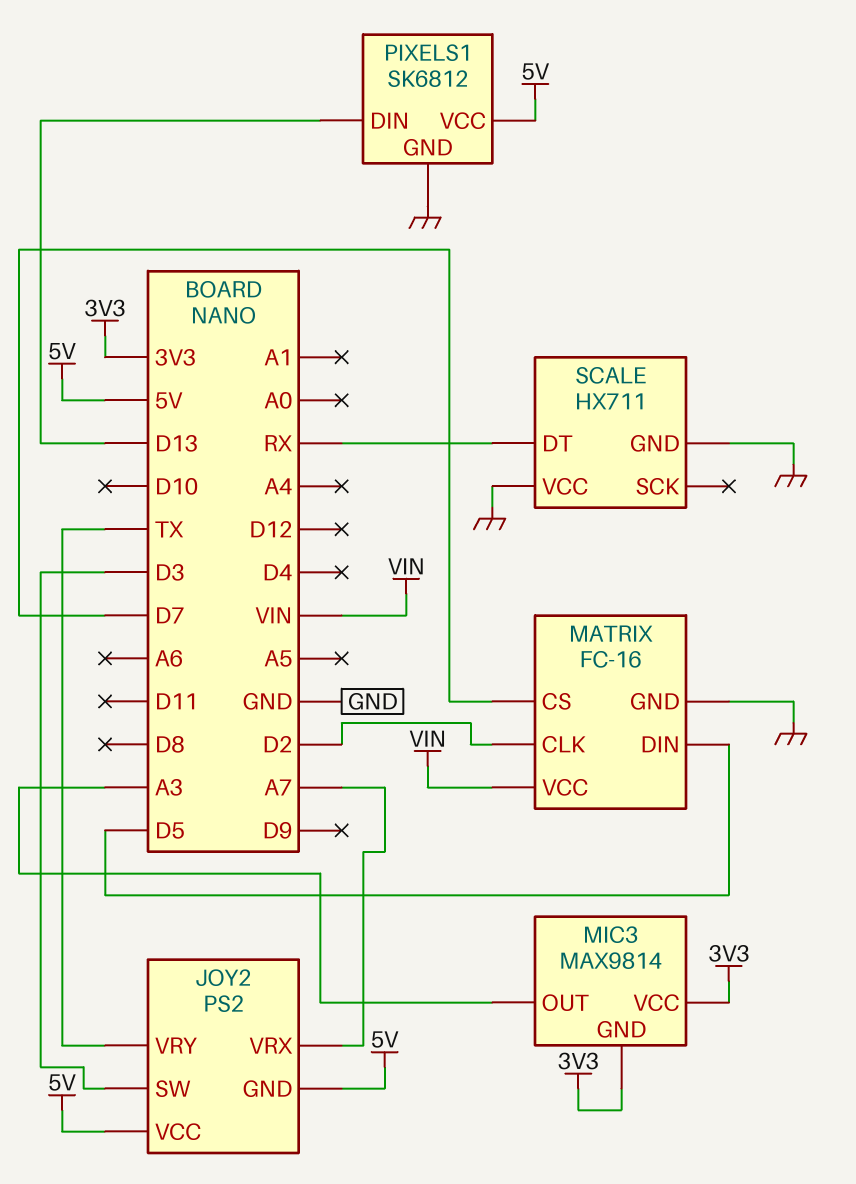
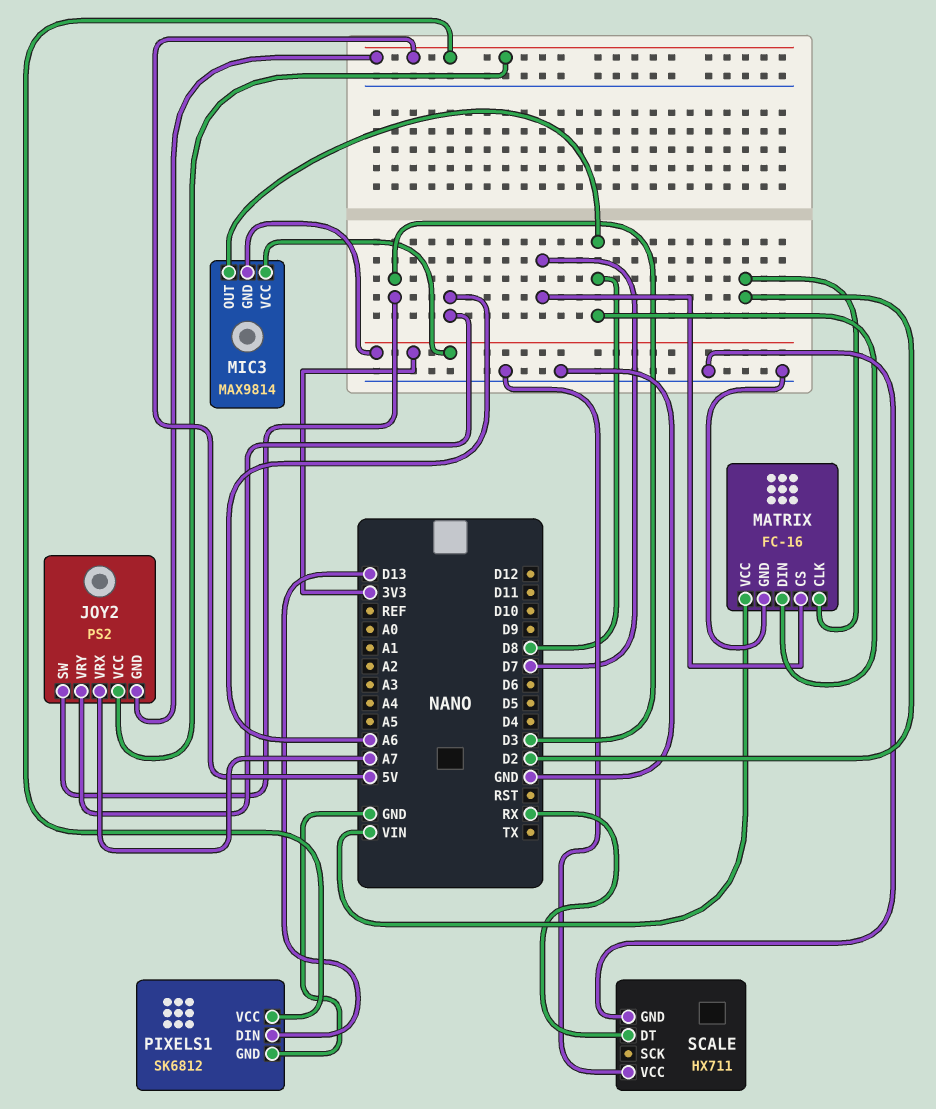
JOY2 pin VRY: TX -> A6
MATRIX pin DIN: D5 -> D8
MIC3 pin OUT: A3 -> D8

